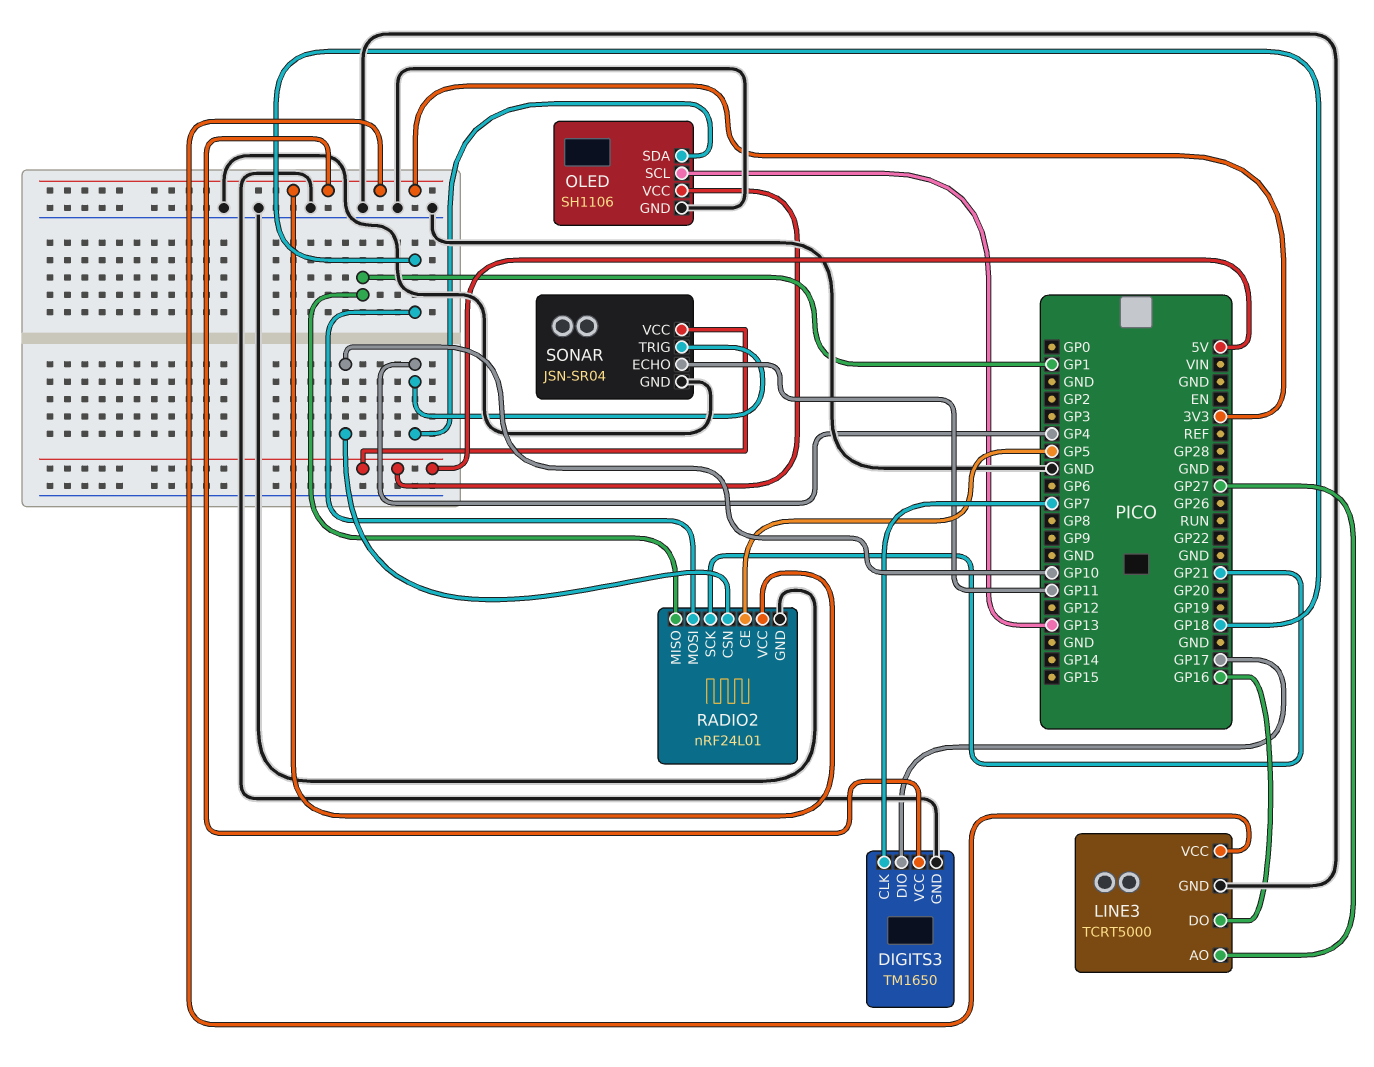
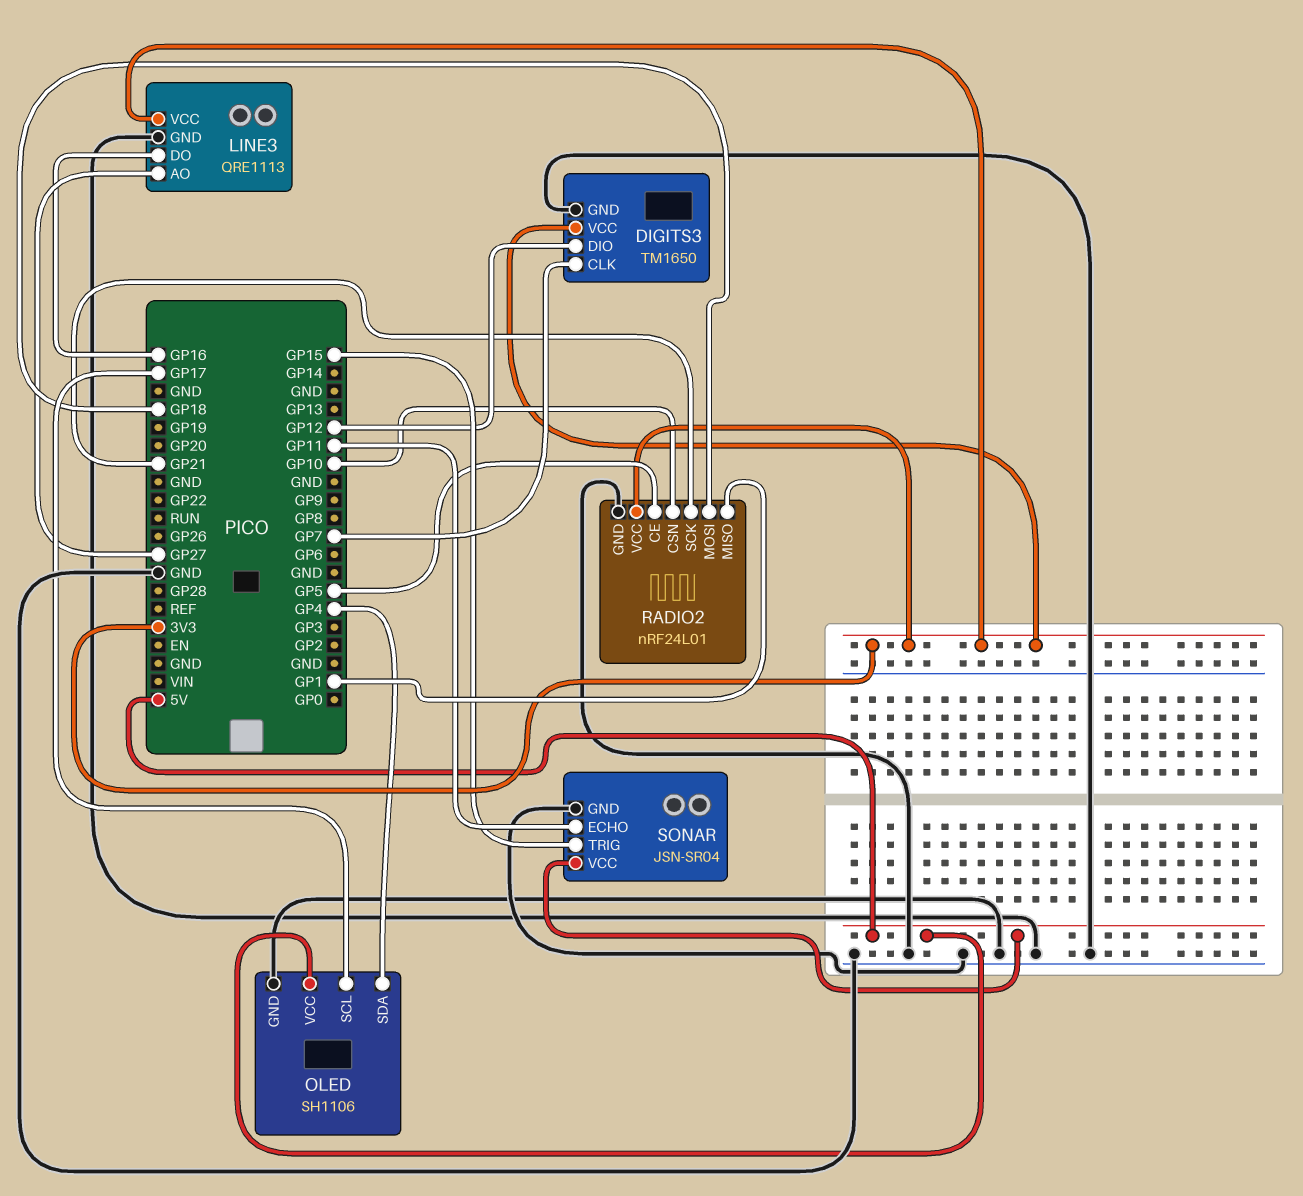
DIGITS3 pin DIO: GP17 -> GP12
LINE3: TCRT5000 -> QRE1113
OLED pin SCL: GP13 -> GP17
SONAR pin TRIG: GP4 -> GP15

